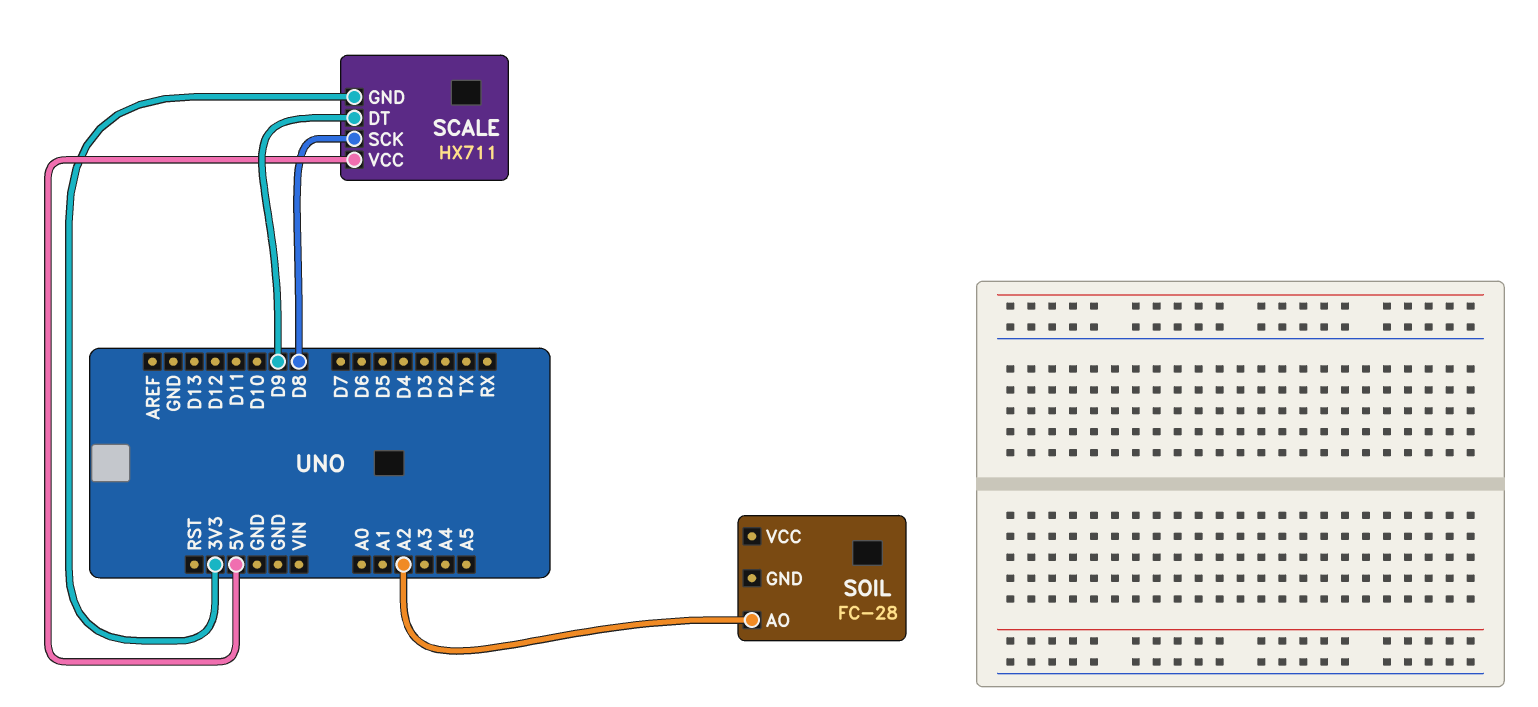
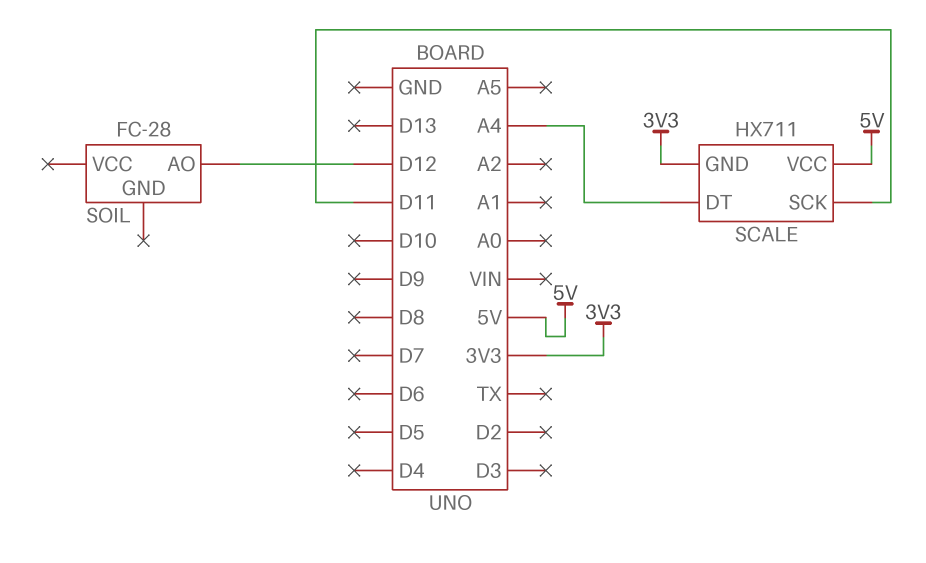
SCALE pin DT: D9 -> A4
SCALE pin SCK: D8 -> D11
SOIL pin AO: A2 -> D12

